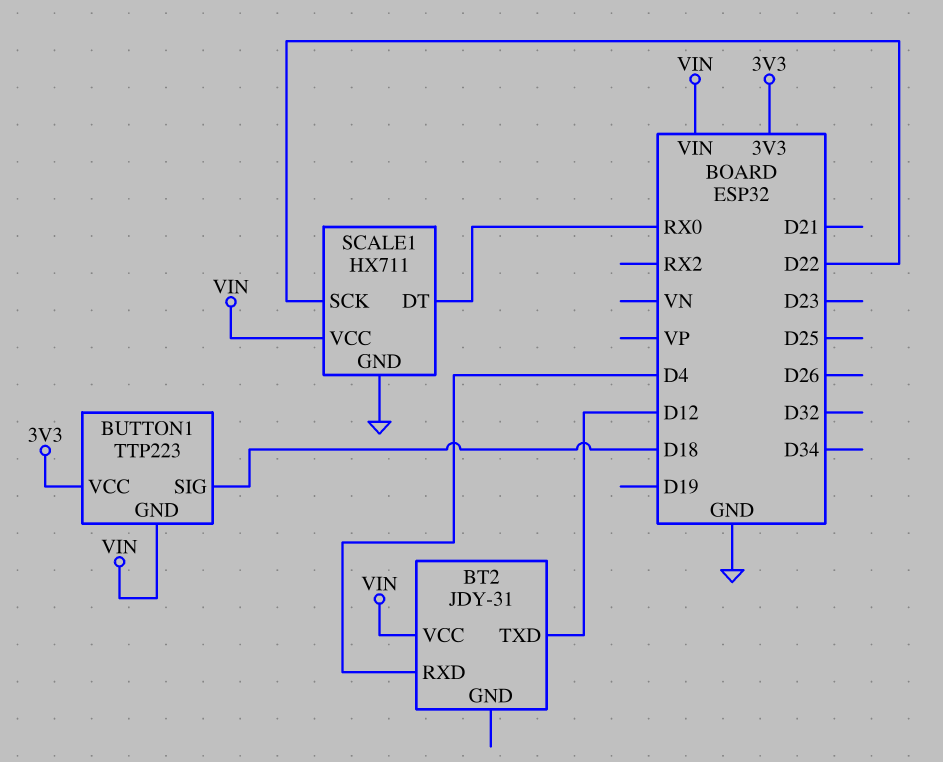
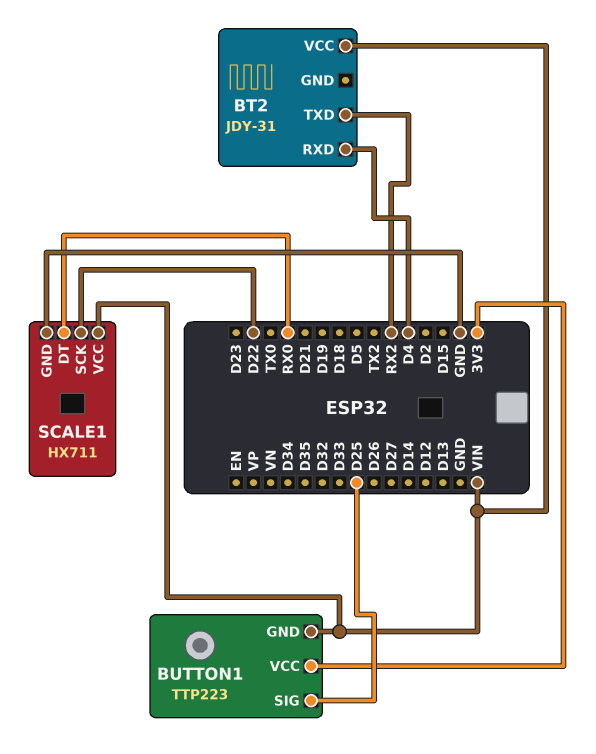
BT2 pin TXD: D12 -> RX2
BUTTON1 pin SIG: D18 -> D25

